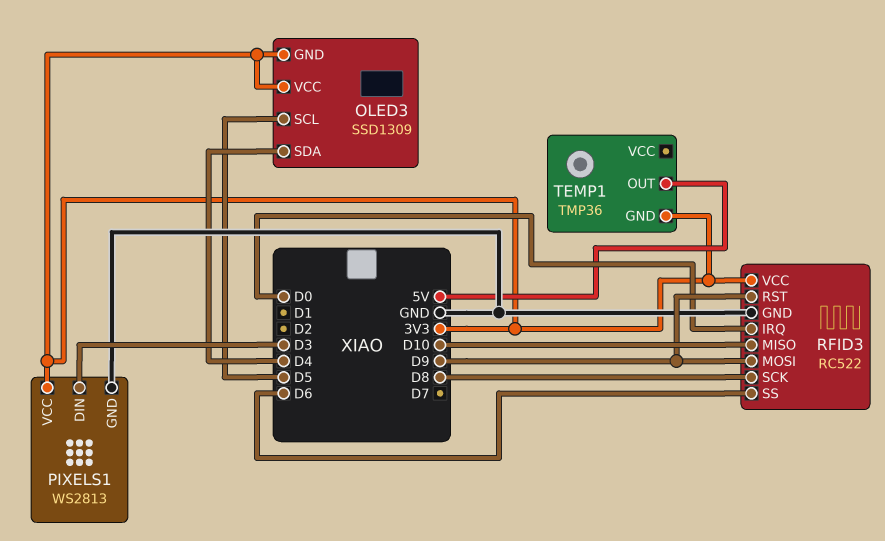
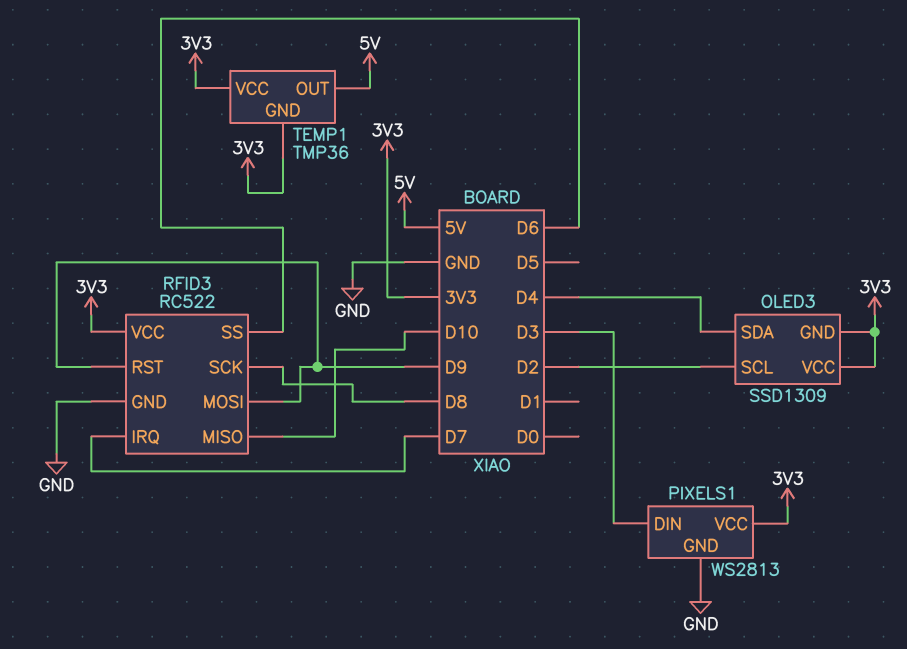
OLED3 pin SCL: D5 -> D2
RFID3 pin IRQ: D0 -> D7
TEMP1 pin VCC: none -> 3V3

